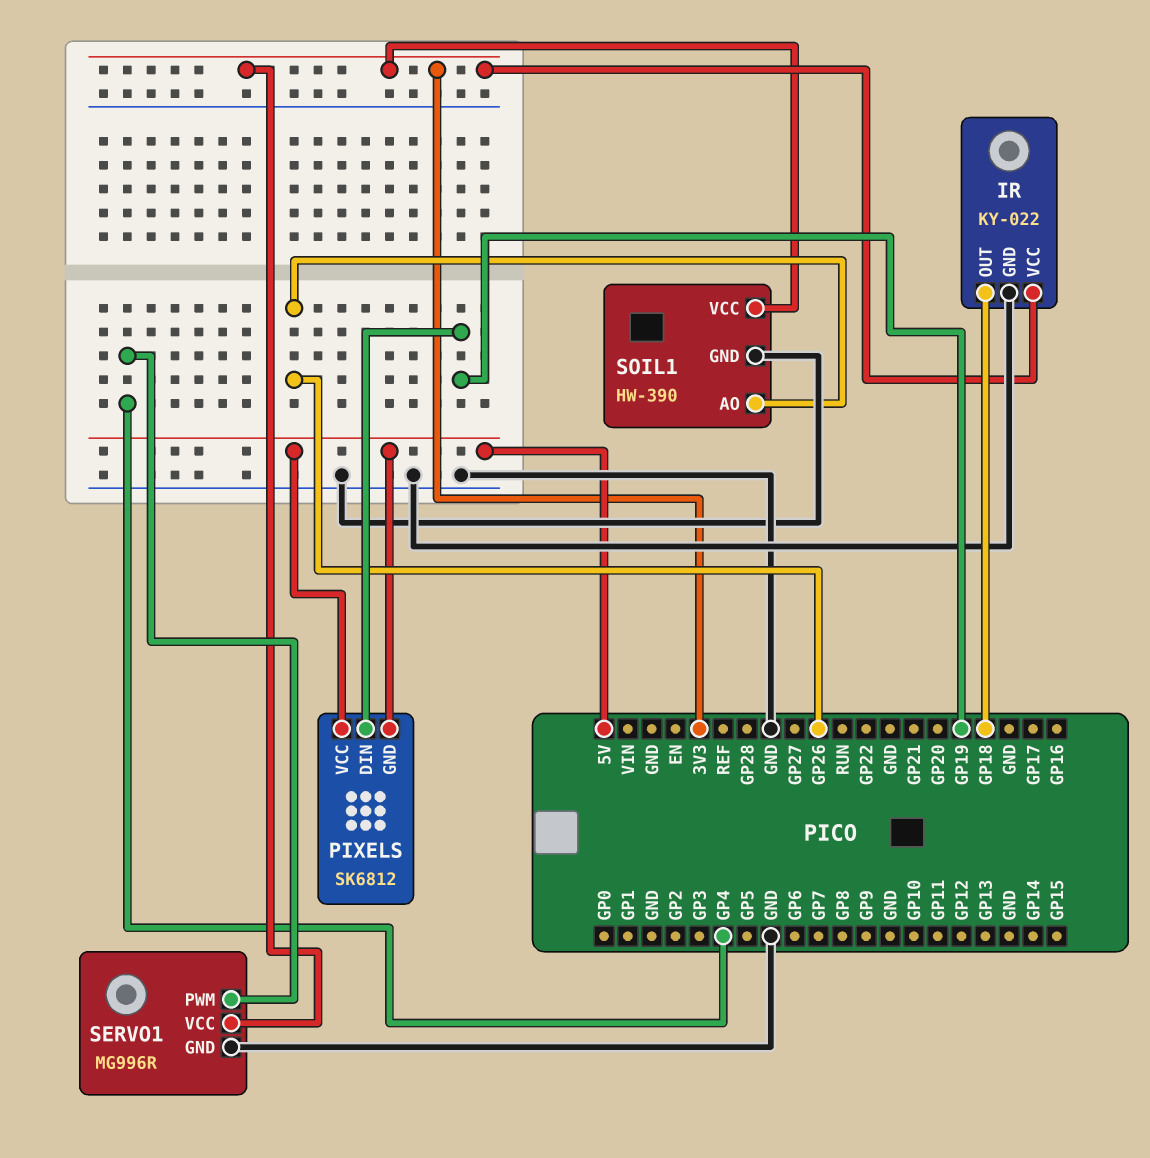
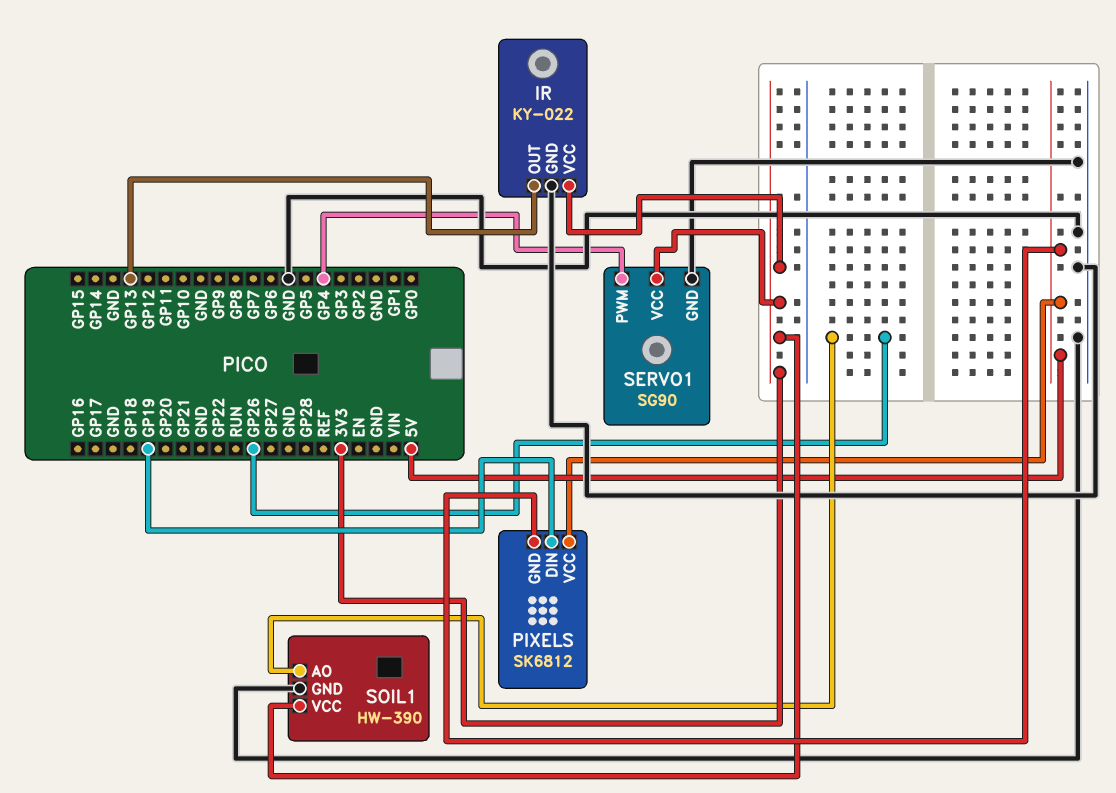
IR pin OUT: GP18 -> GP13
SERVO1: MG996R -> SG90

